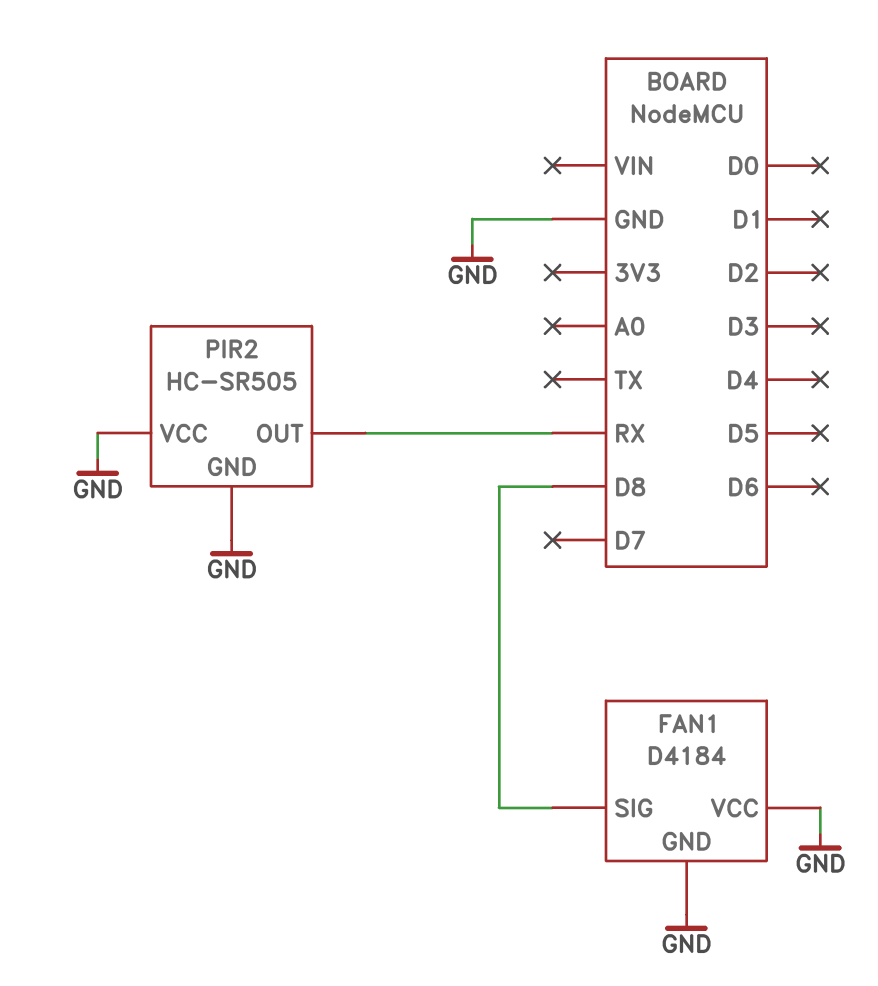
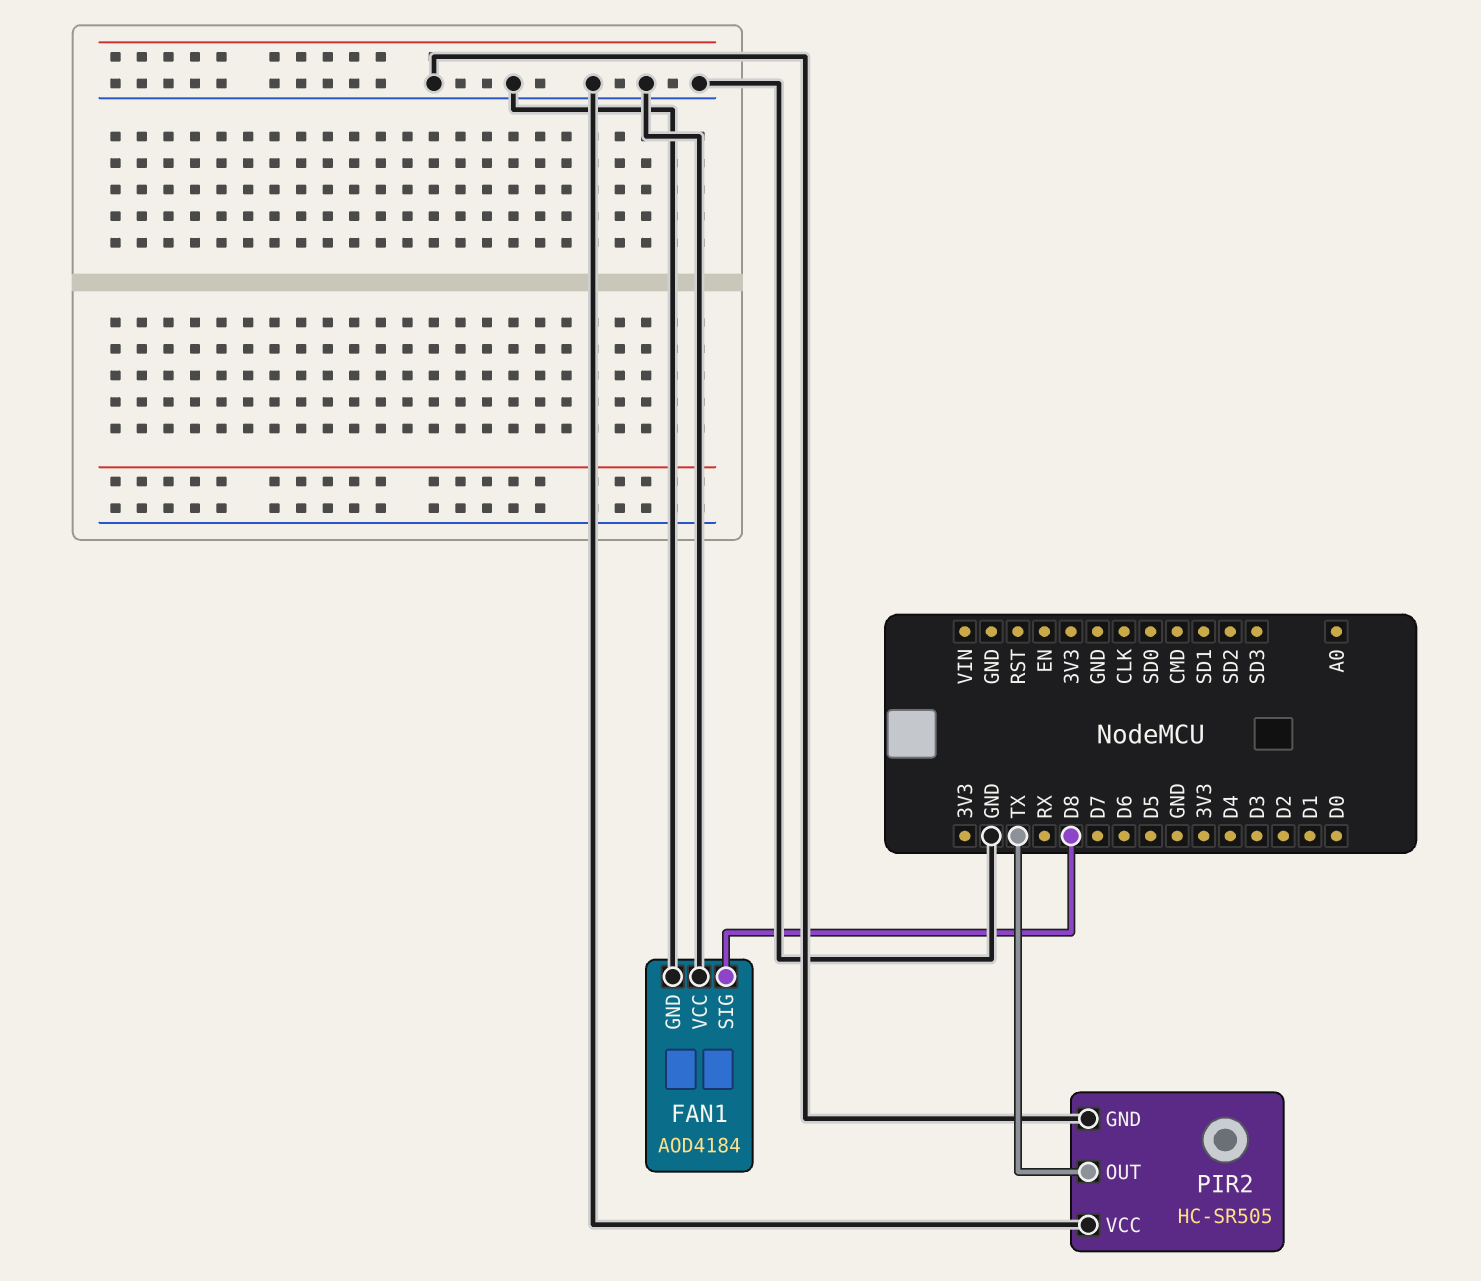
FAN1: D4184 -> AOD4184
PIR2 pin OUT: RX -> TX

